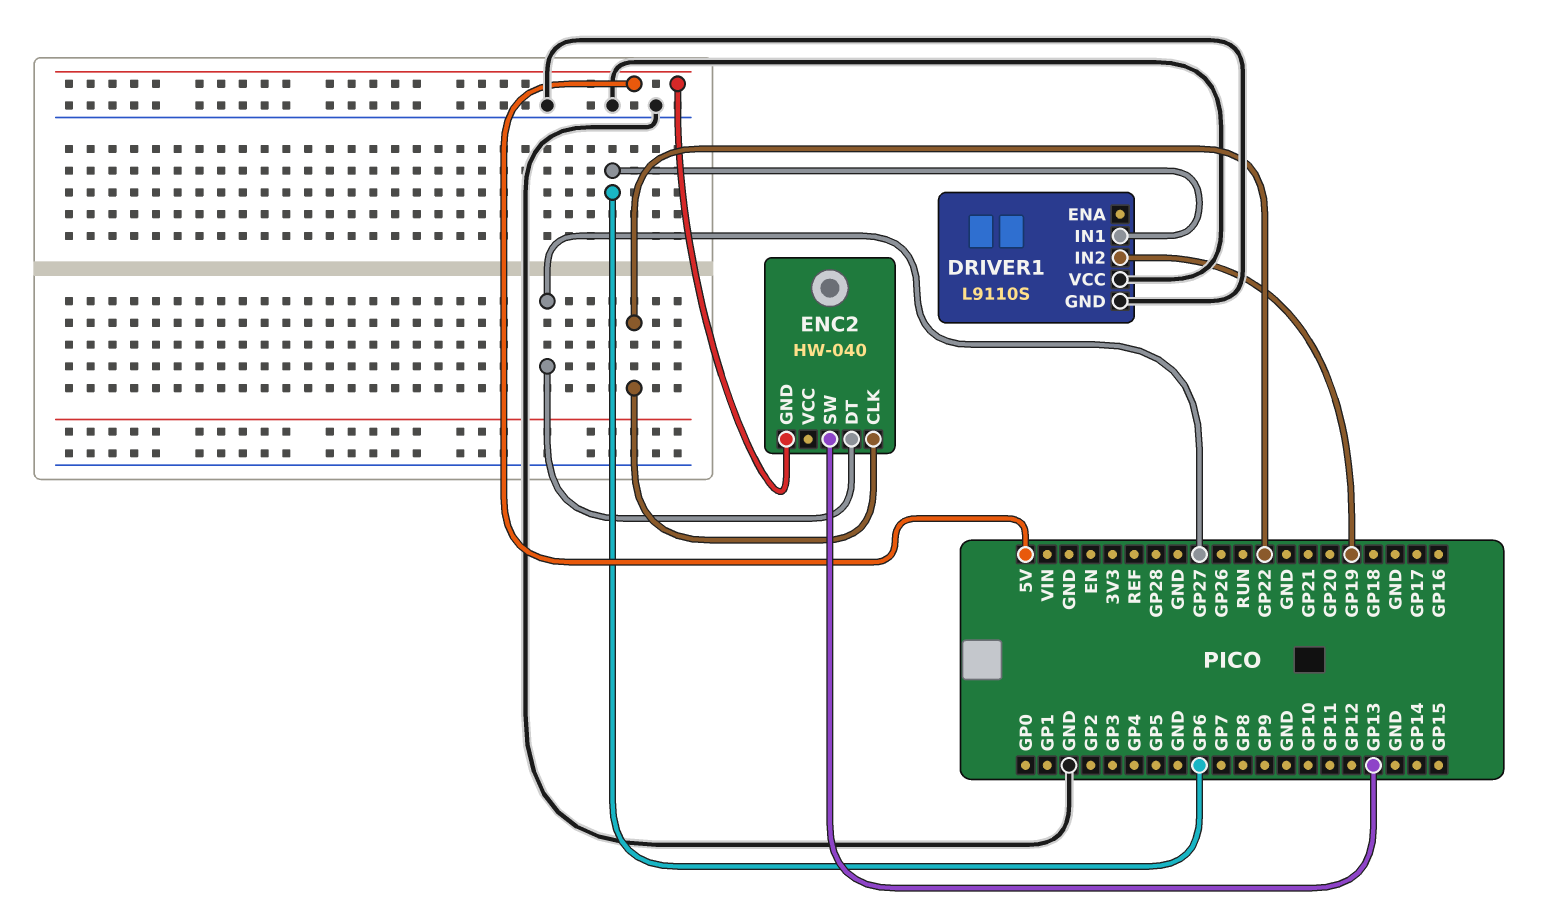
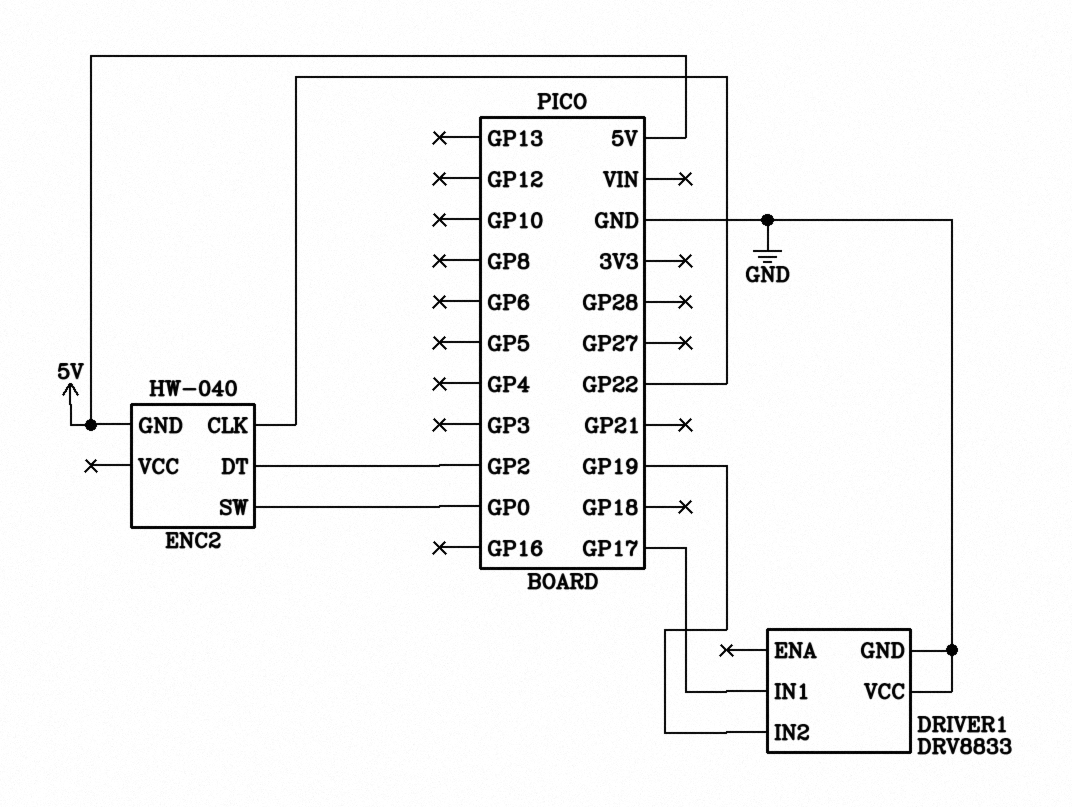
DRIVER1: L9110S -> DRV8833
DRIVER1 pin IN1: GP6 -> GP17
ENC2 pin DT: GP27 -> GP2
ENC2 pin SW: GP13 -> GP0

